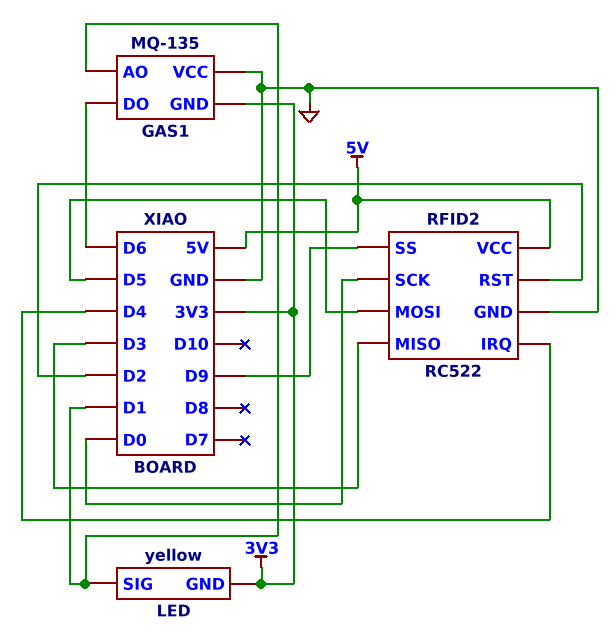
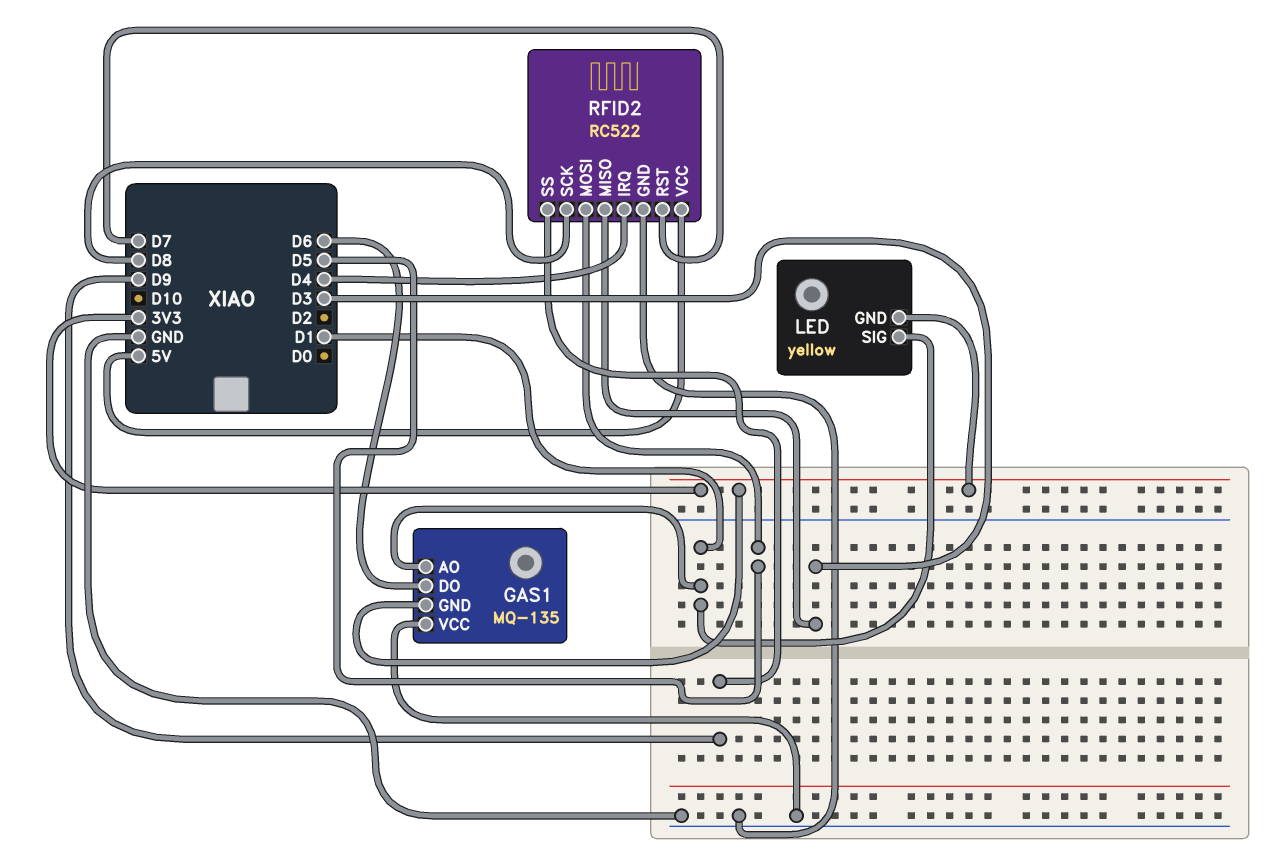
RFID2 pin RST: D2 -> D7
RFID2 pin SCK: D0 -> D8

